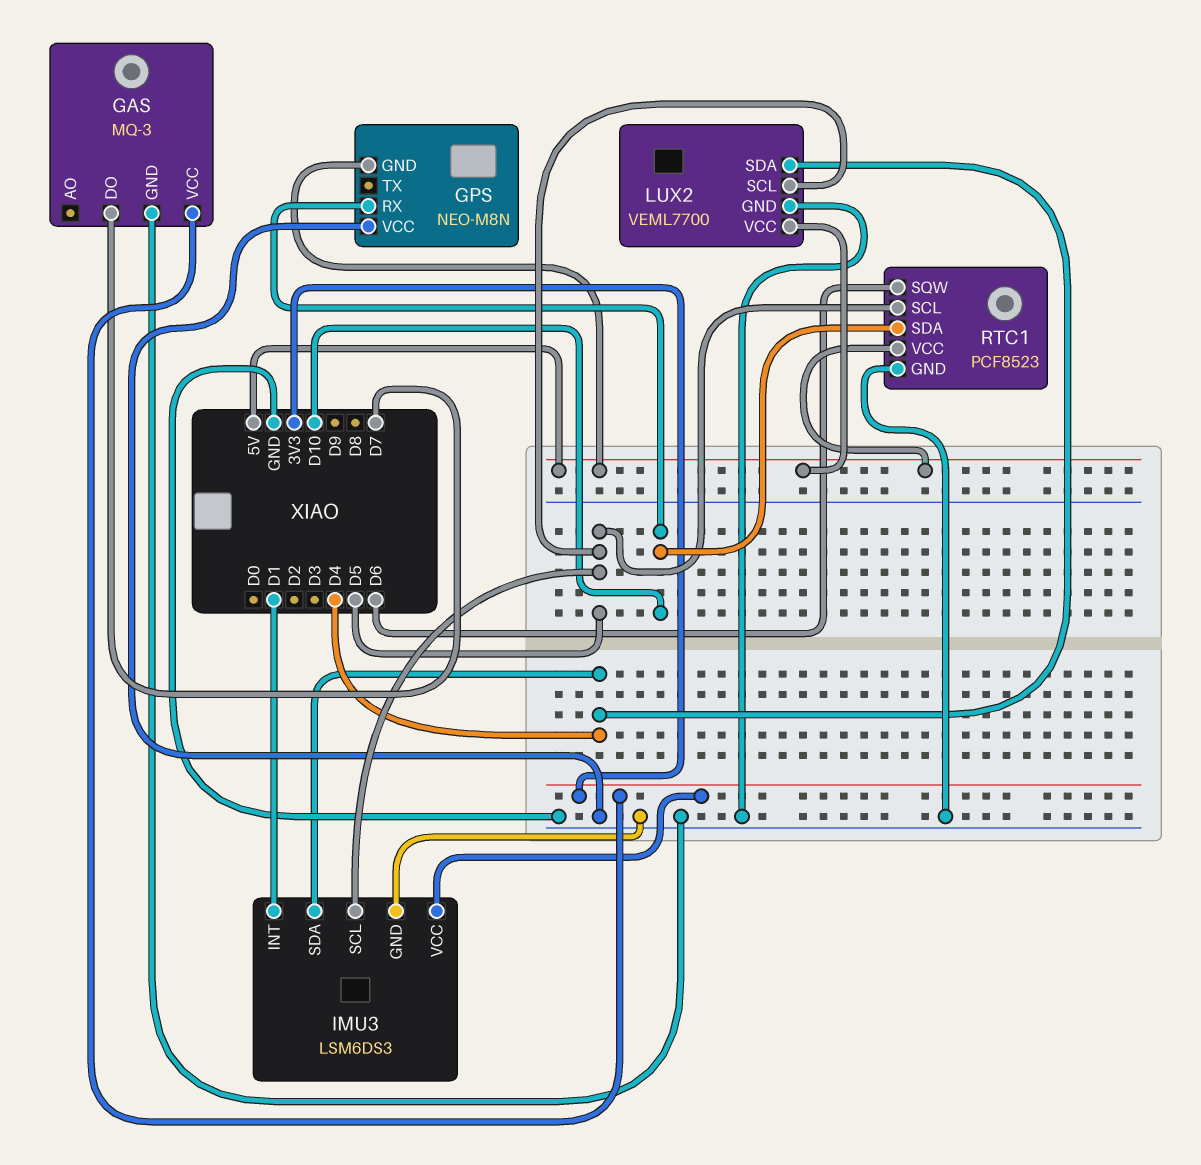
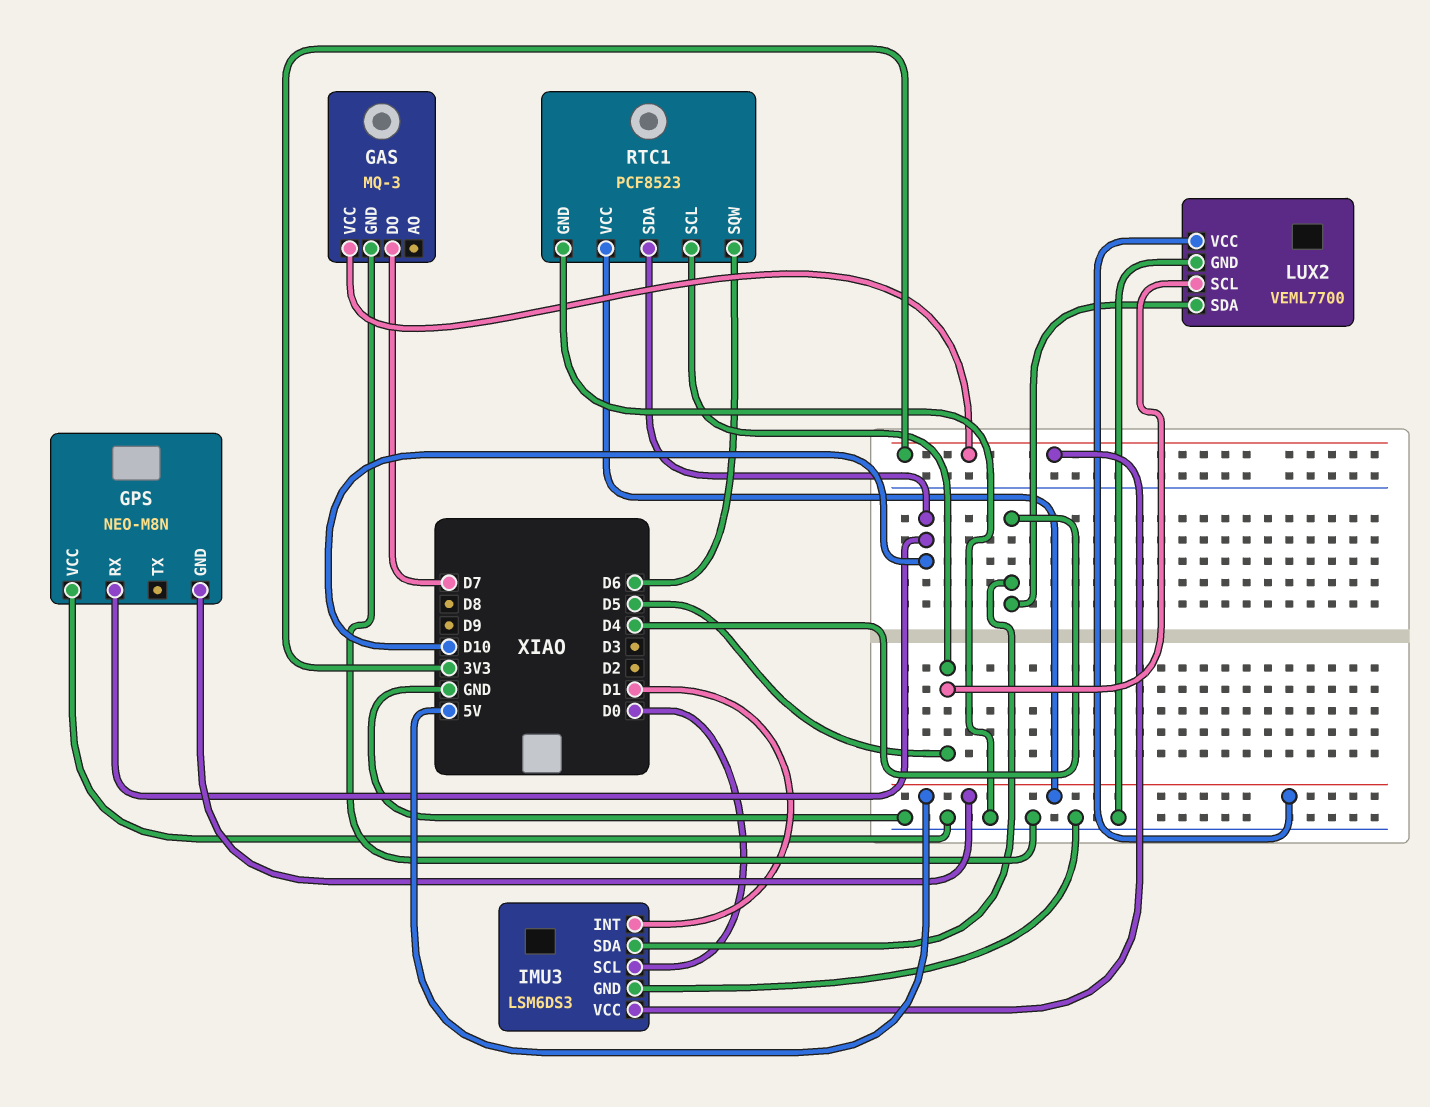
IMU3 pin SCL: D5 -> D0

